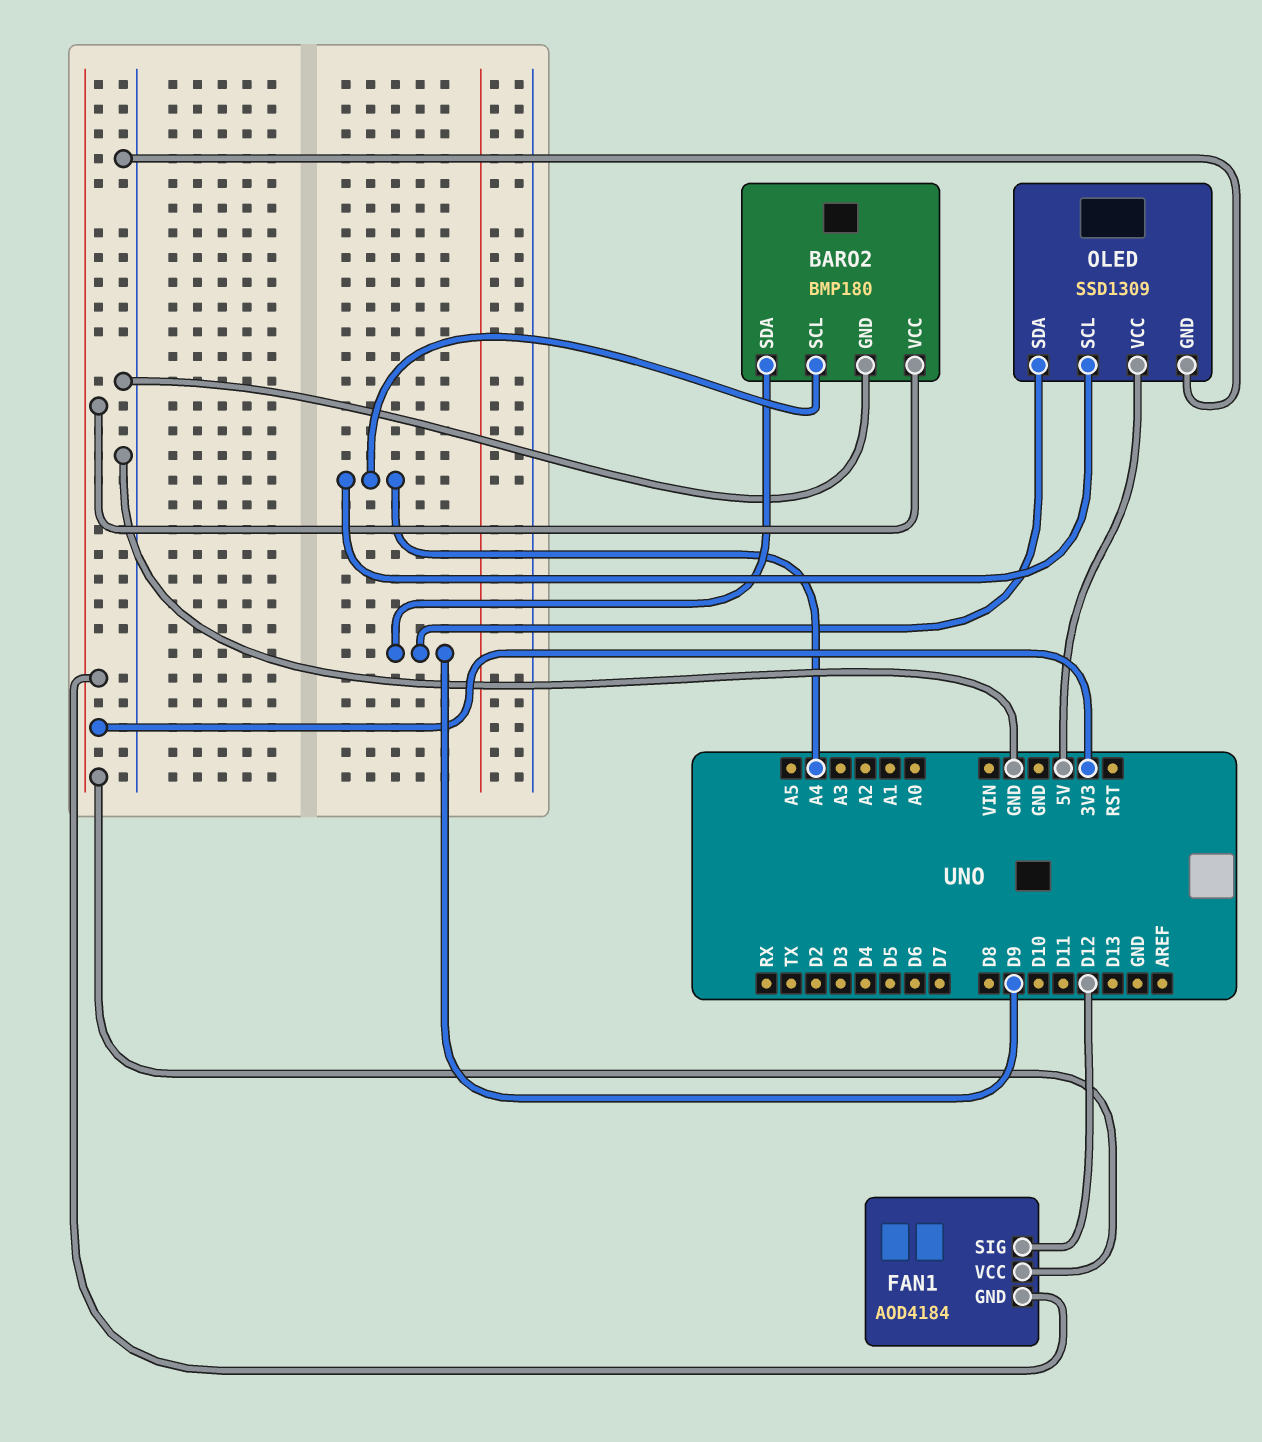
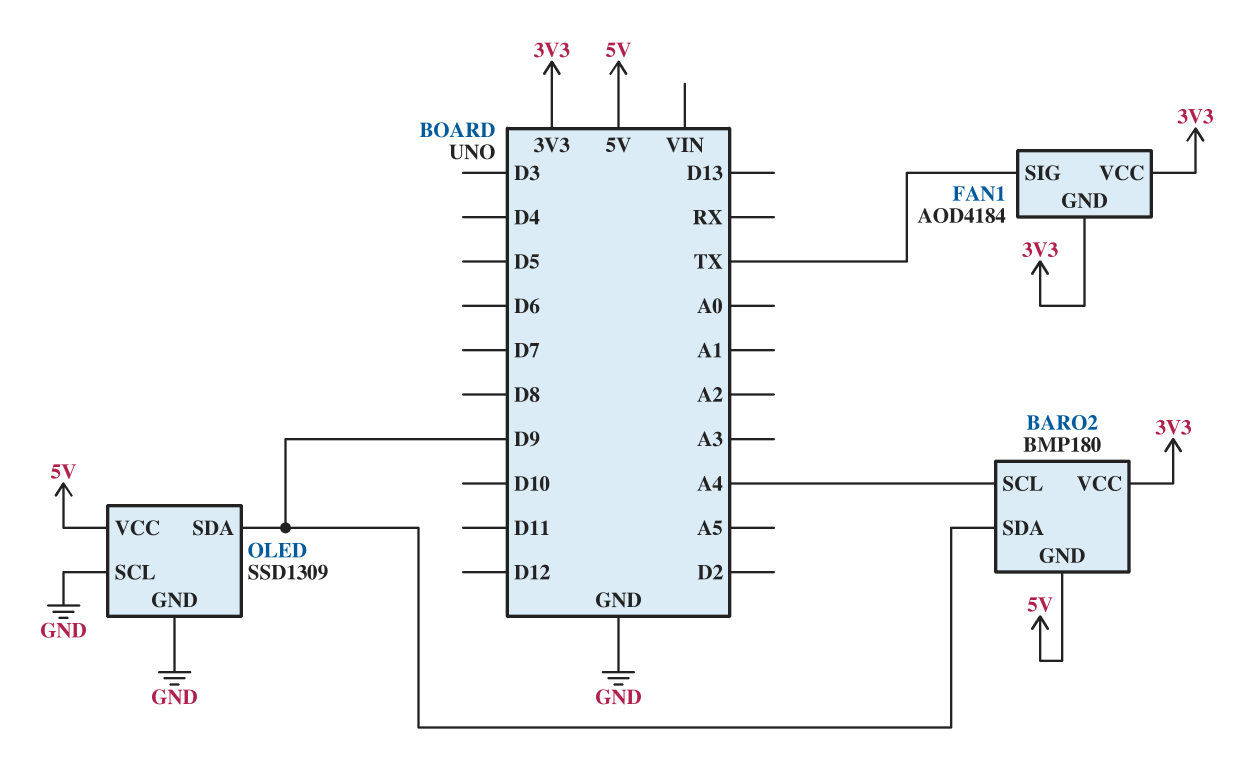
BARO2 pin GND: GND -> 5V
FAN1 pin SIG: D12 -> TX
OLED pin SCL: A4 -> GND

